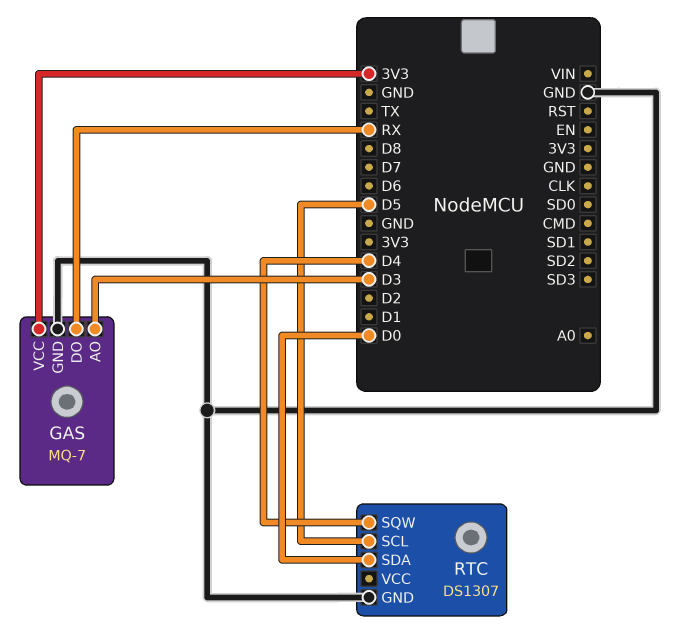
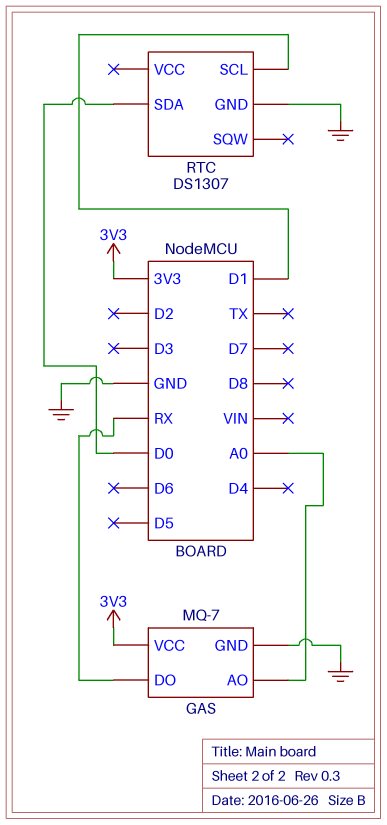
GAS pin AO: D3 -> A0
RTC pin SCL: D5 -> D1
RTC pin SQW: D4 -> none

